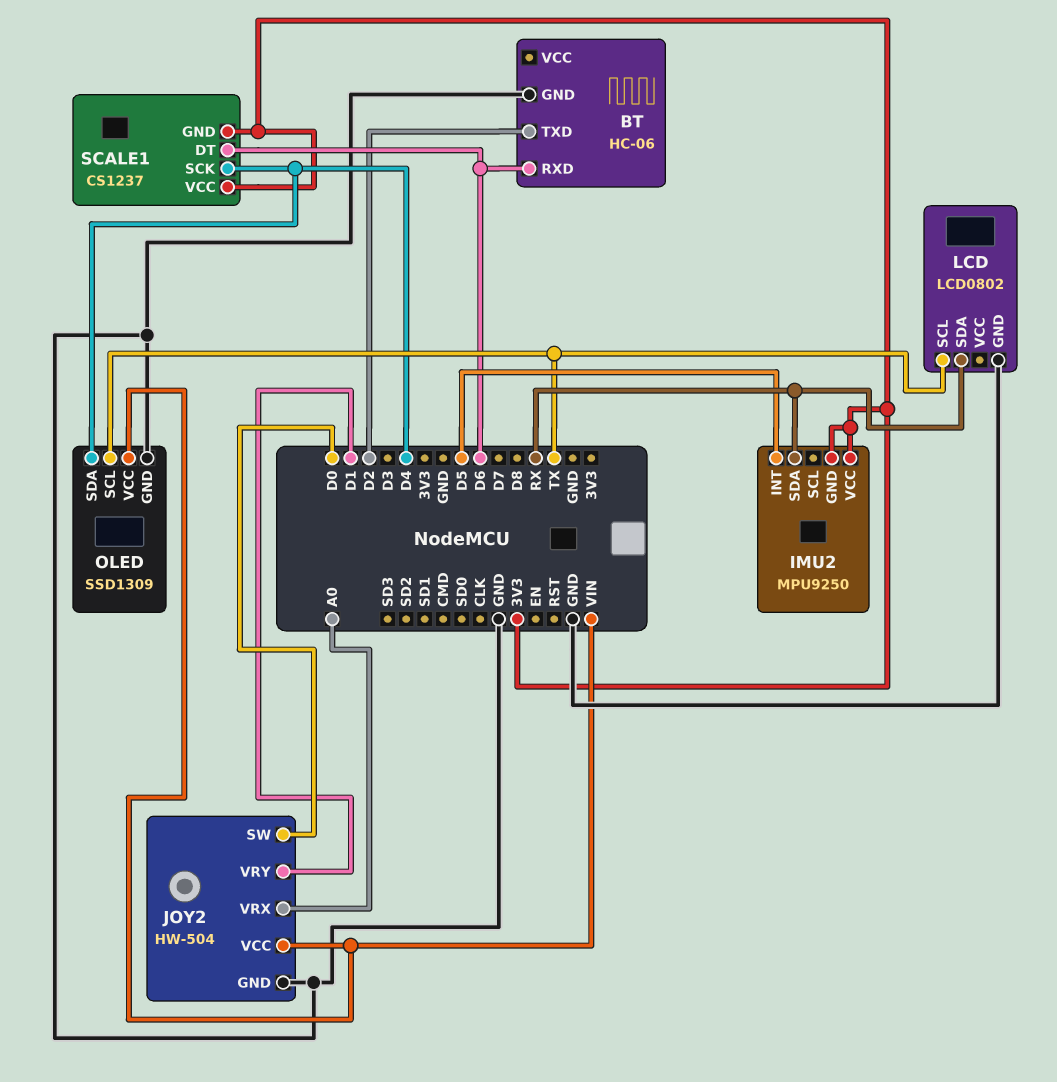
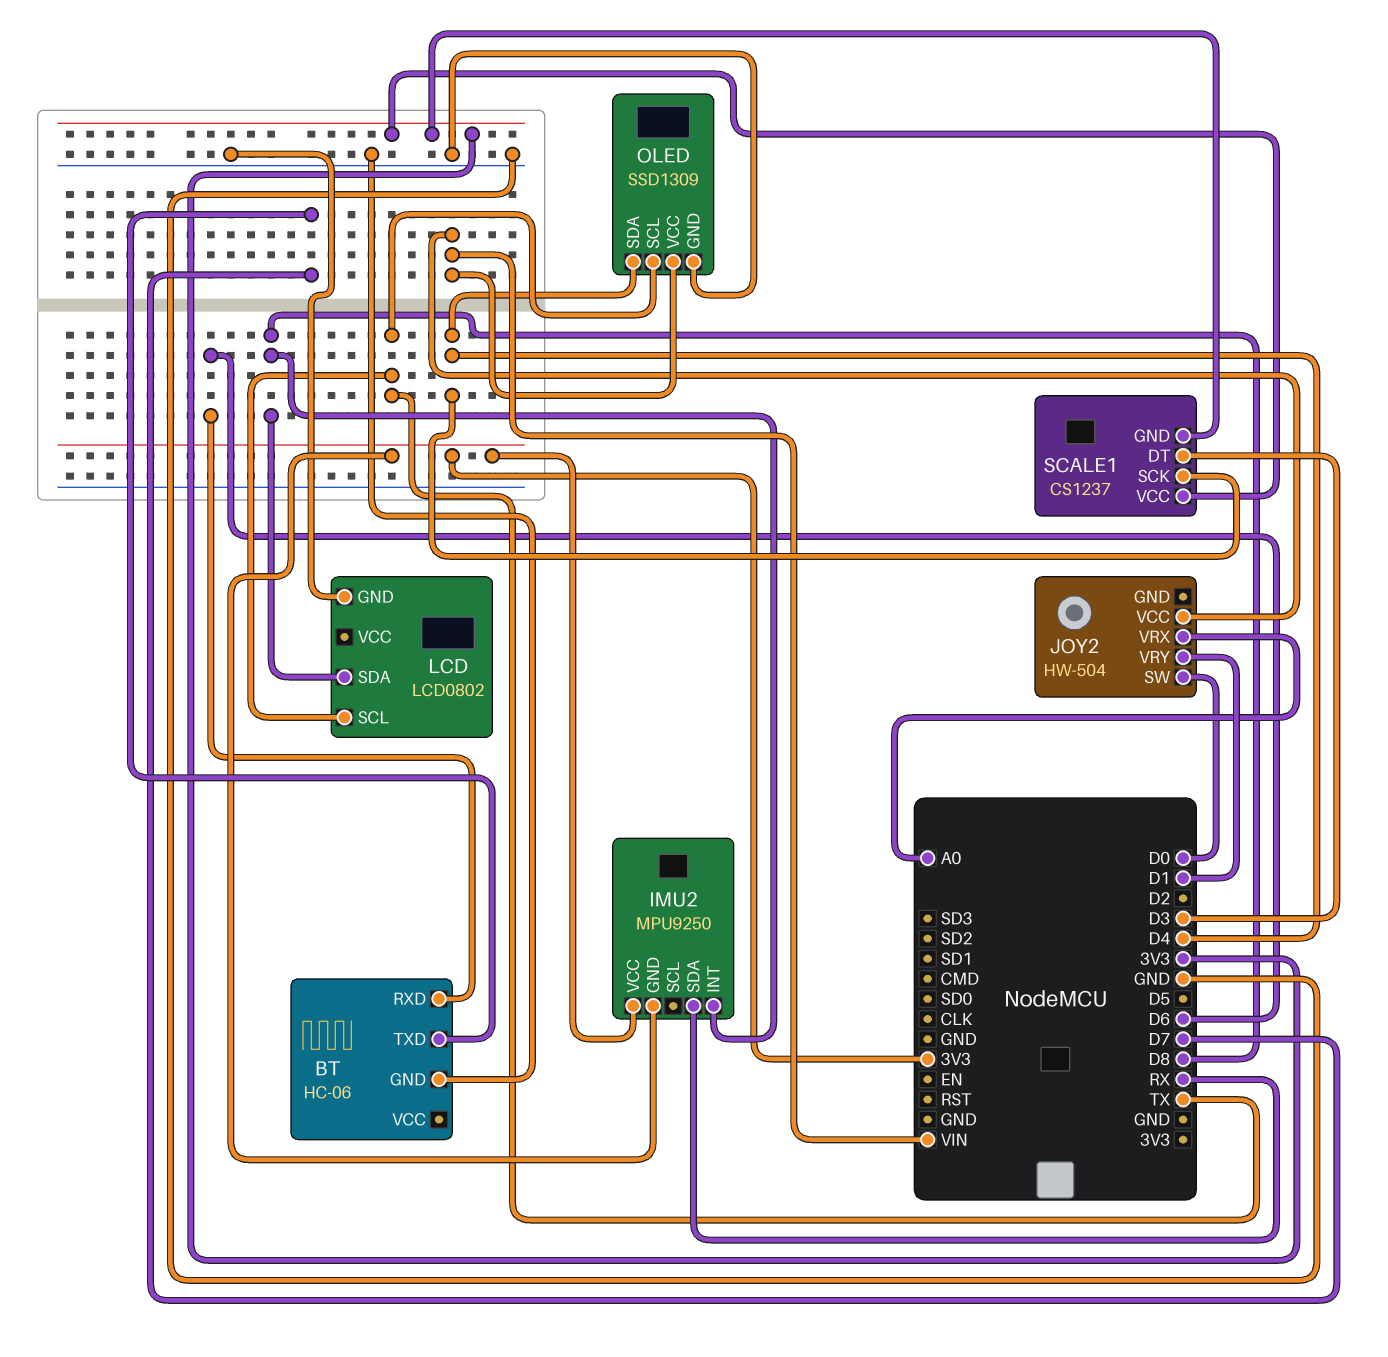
BT pin TXD: D2 -> D7
IMU2 pin INT: D5 -> D8
JOY2 pin GND: GND -> none
LCD pin SDA: RX -> D8
SCALE1 pin DT: D6 -> D3

